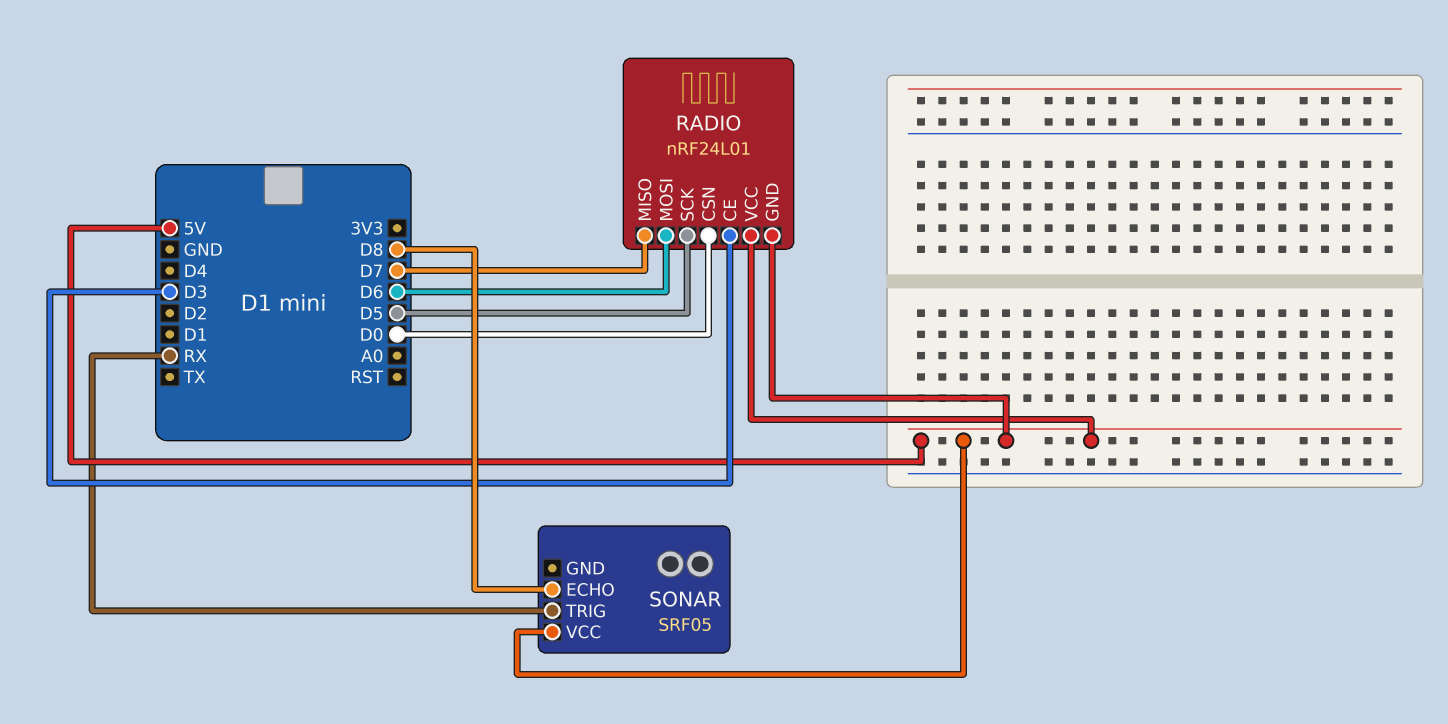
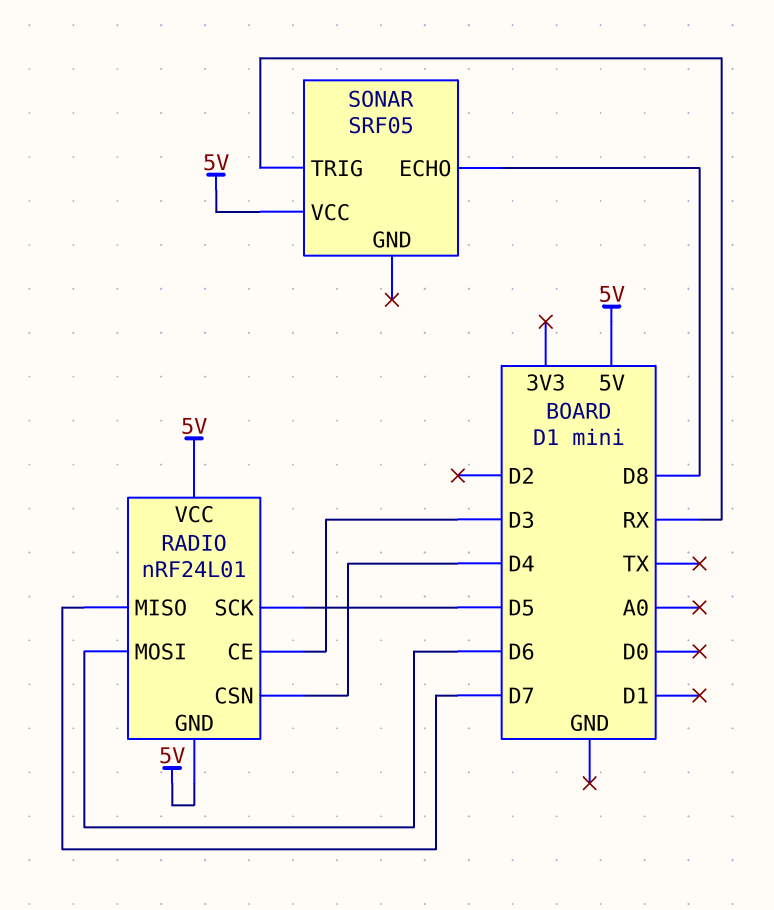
RADIO pin CSN: D0 -> D4

